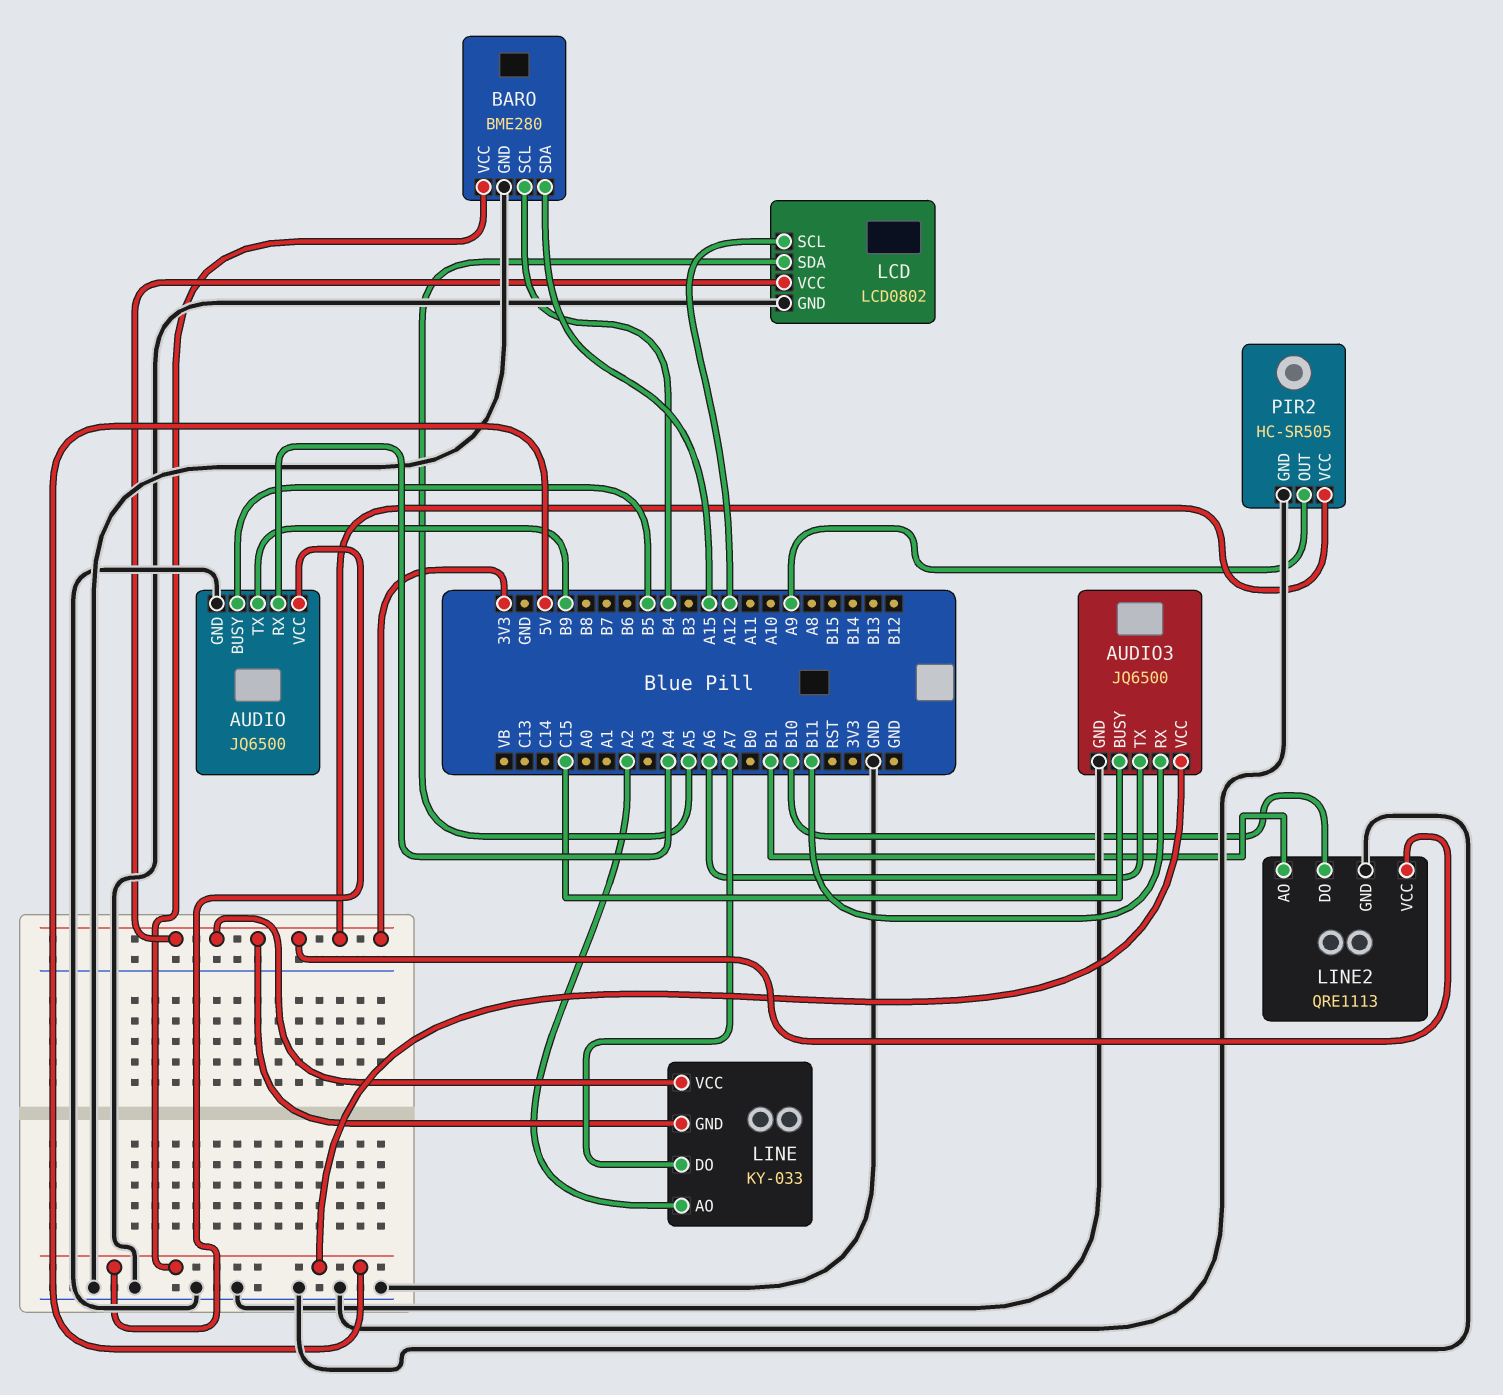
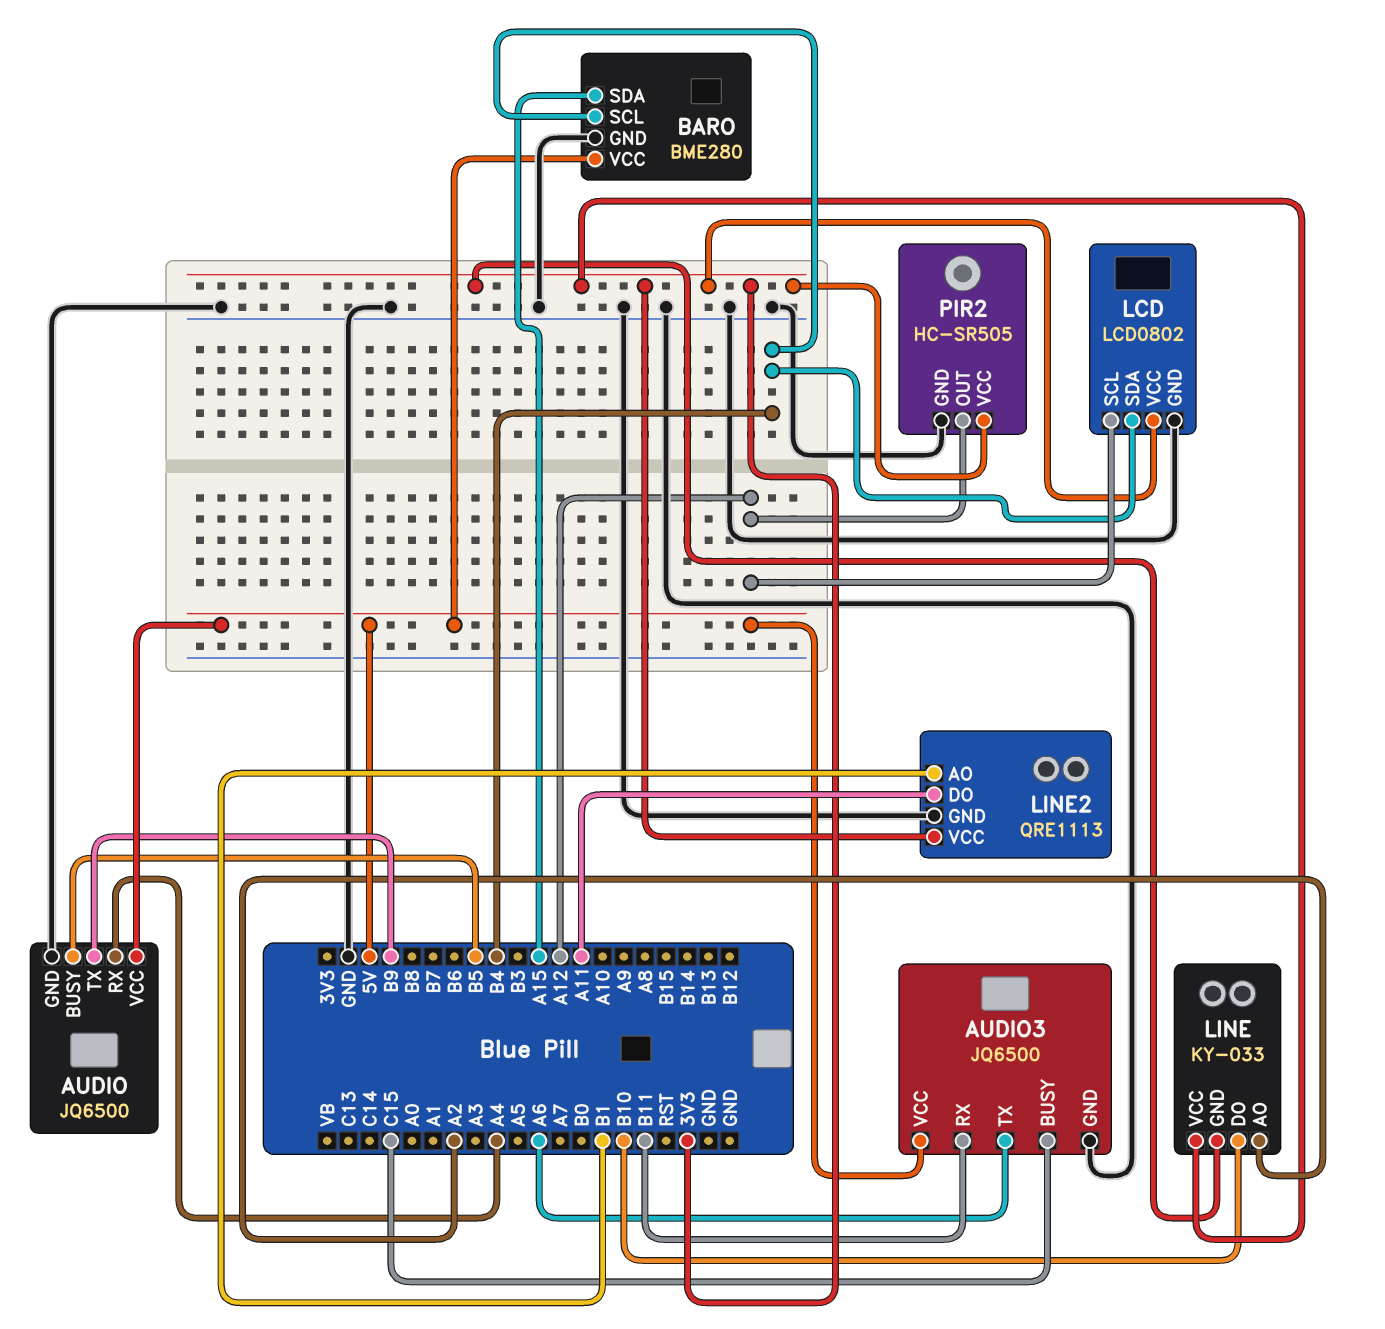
LCD pin SDA: A5 -> B4
LINE pin DO: A7 -> B10
LINE2 pin DO: B10 -> A11
PIR2 pin OUT: A9 -> A12

